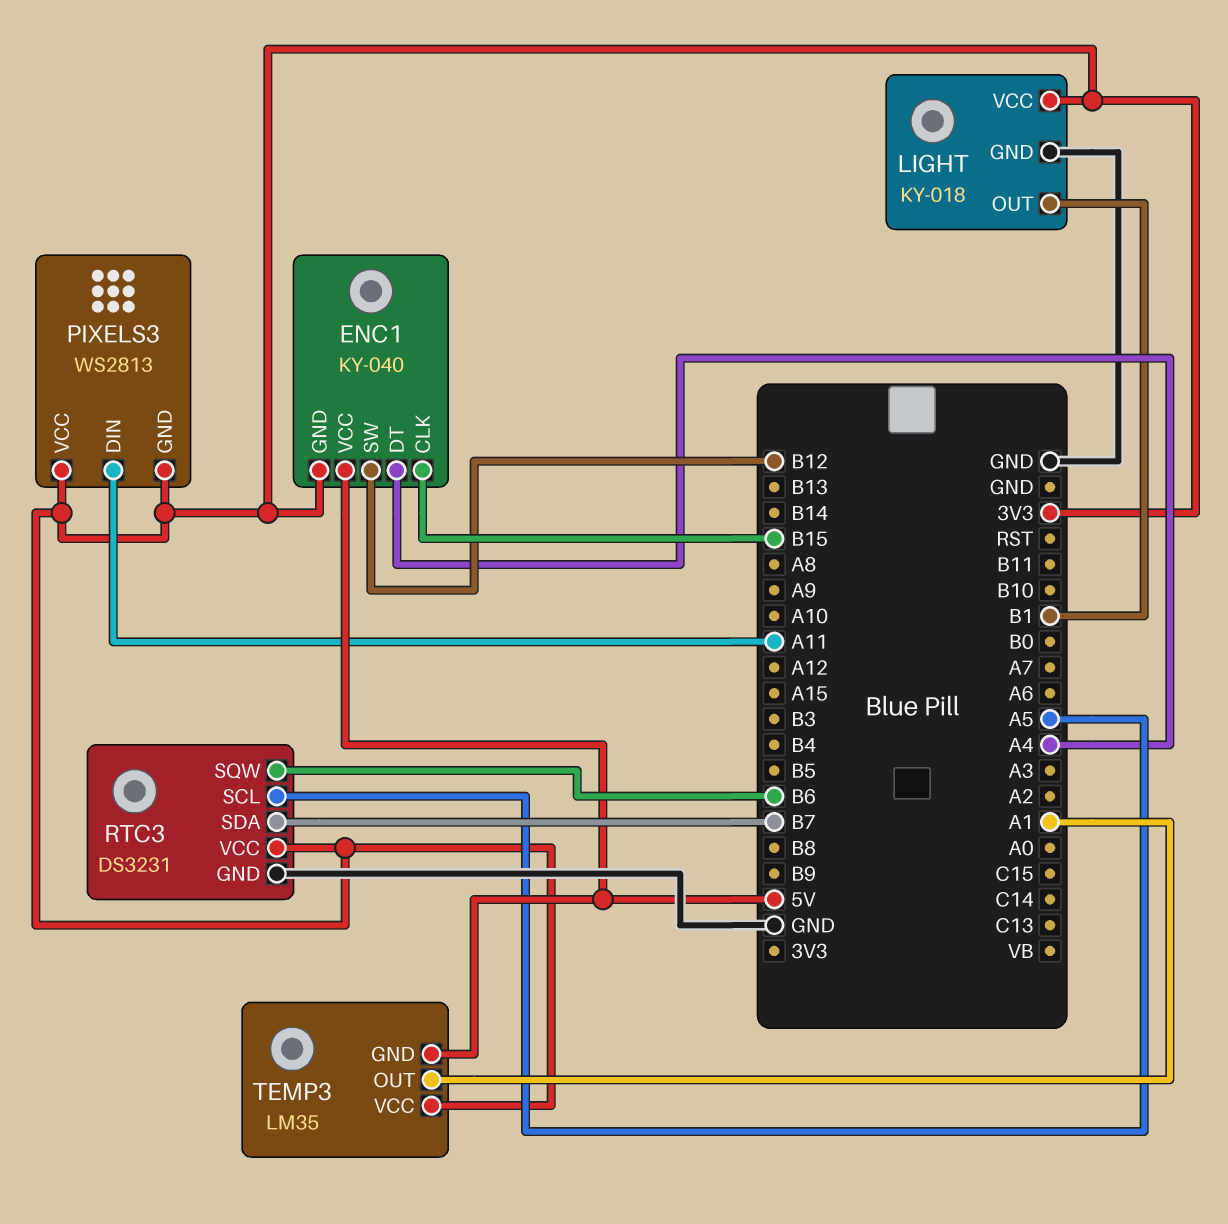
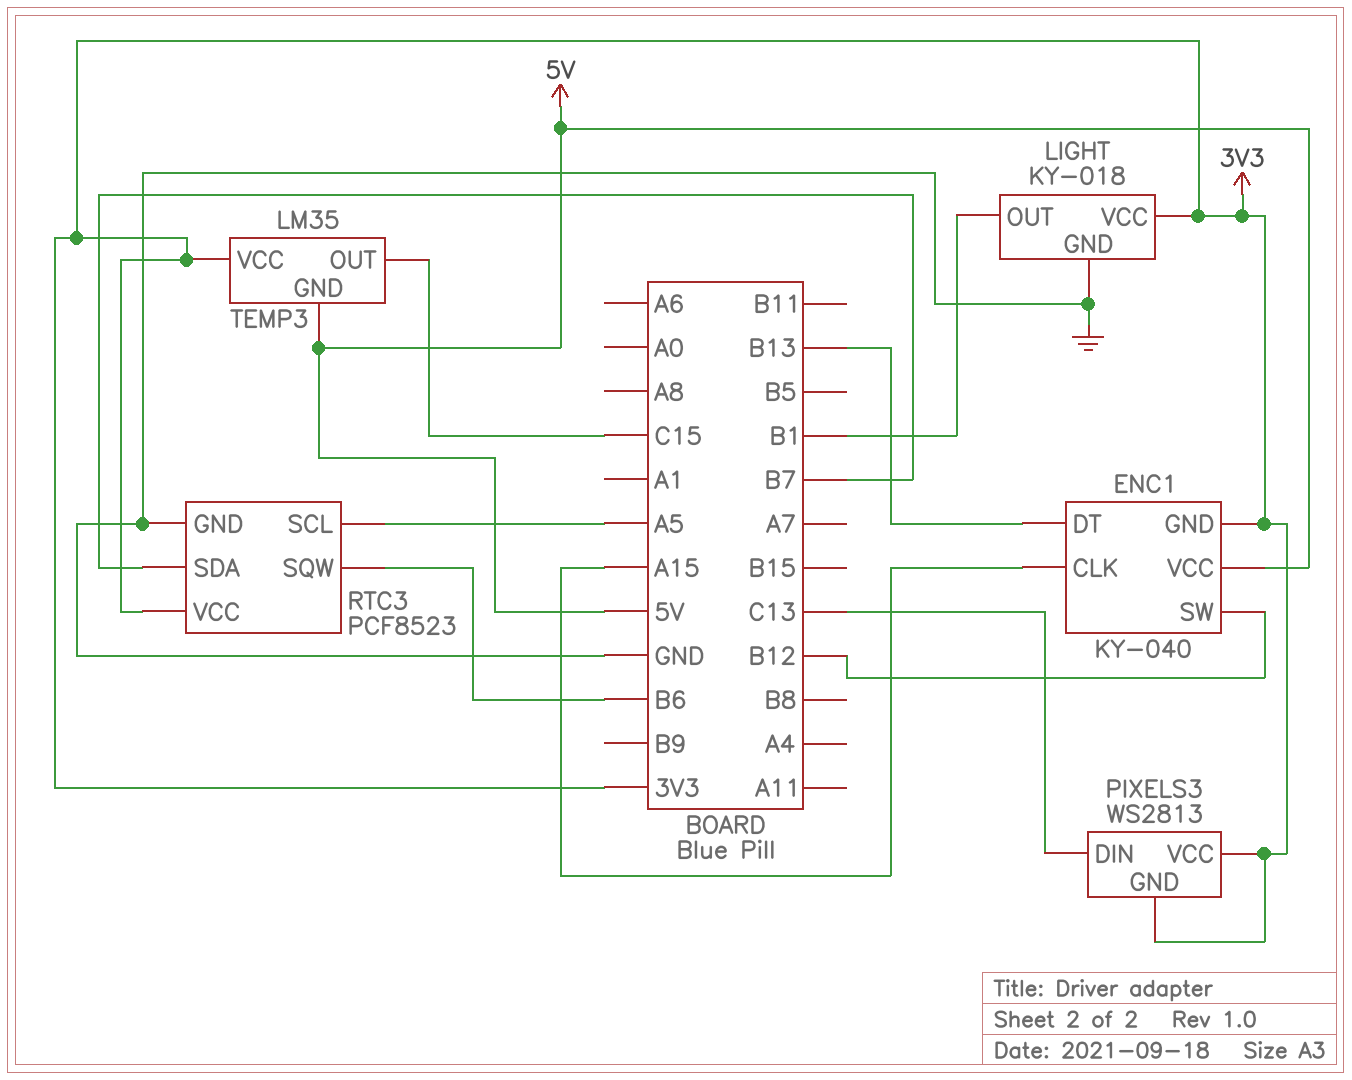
ENC1 pin CLK: B15 -> A15
ENC1 pin DT: A4 -> B13
PIXELS3 pin DIN: A11 -> C13
RTC3: DS3231 -> PCF8523
TEMP3 pin OUT: A1 -> C15

